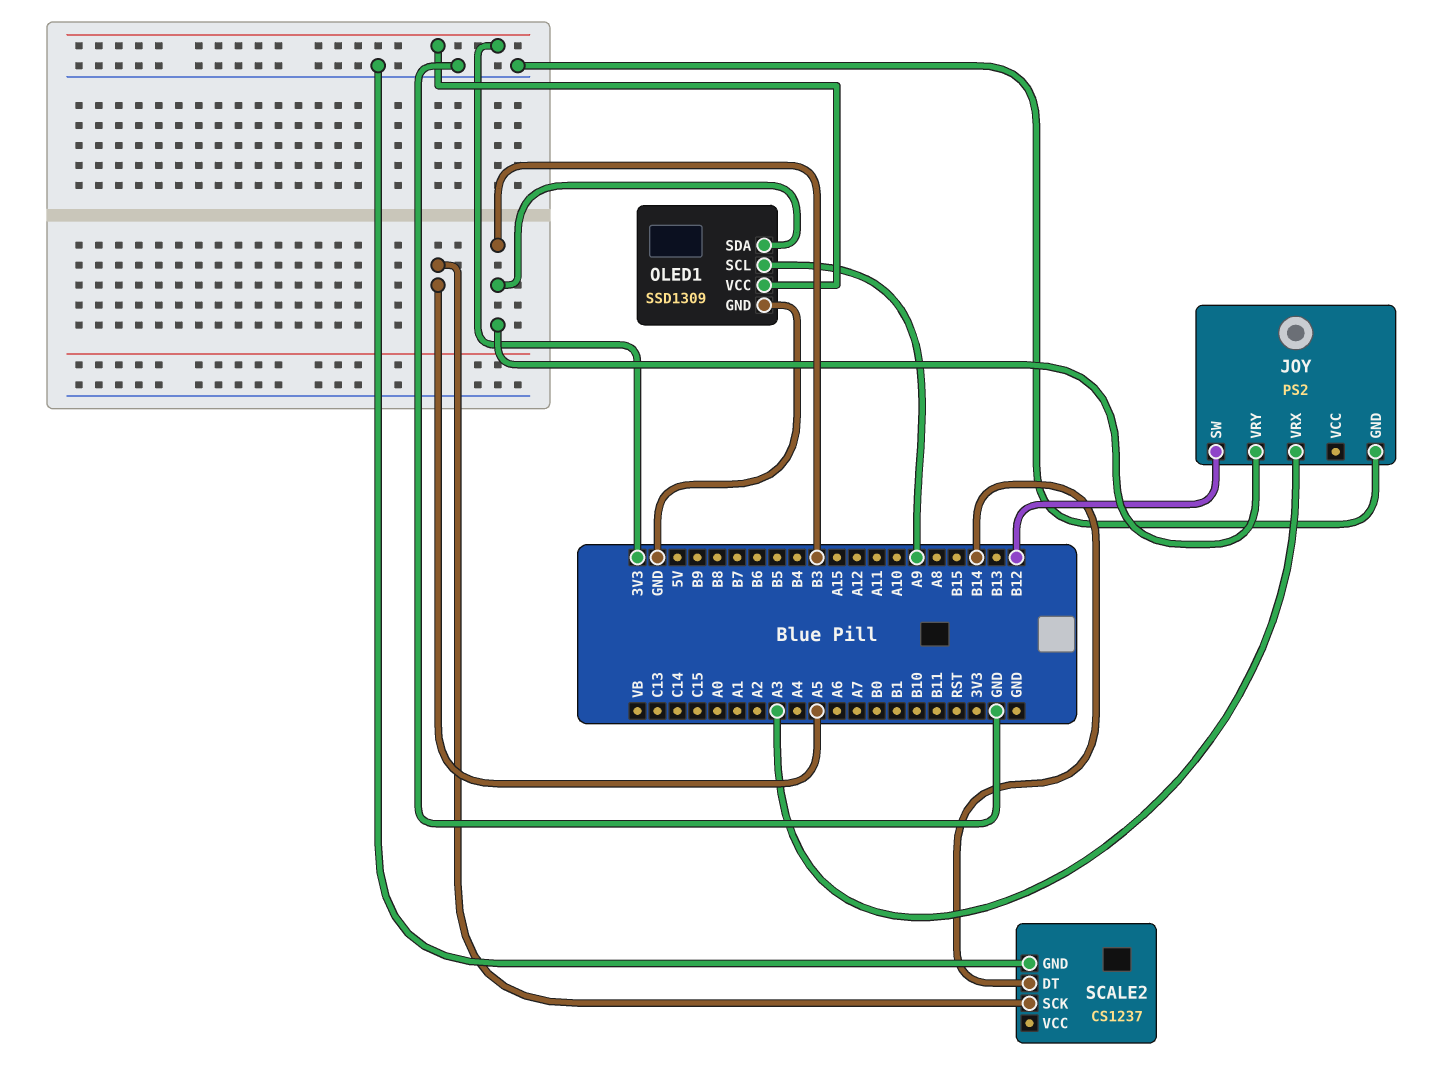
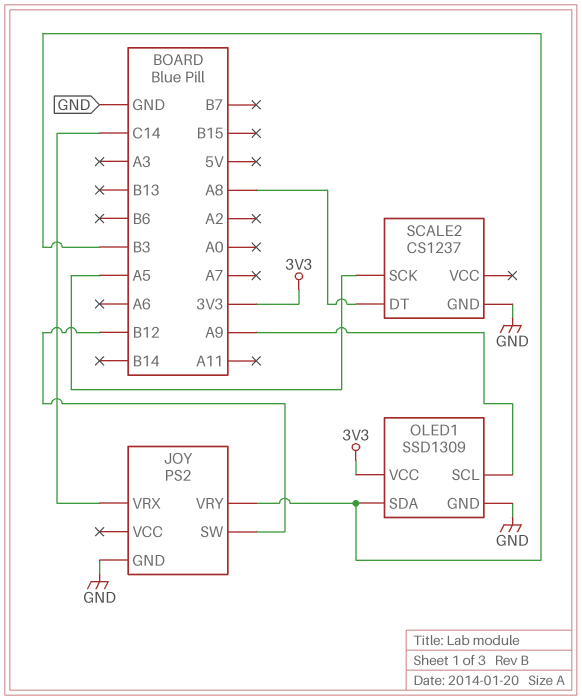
JOY pin VRX: A3 -> C14
SCALE2 pin DT: B14 -> A8

